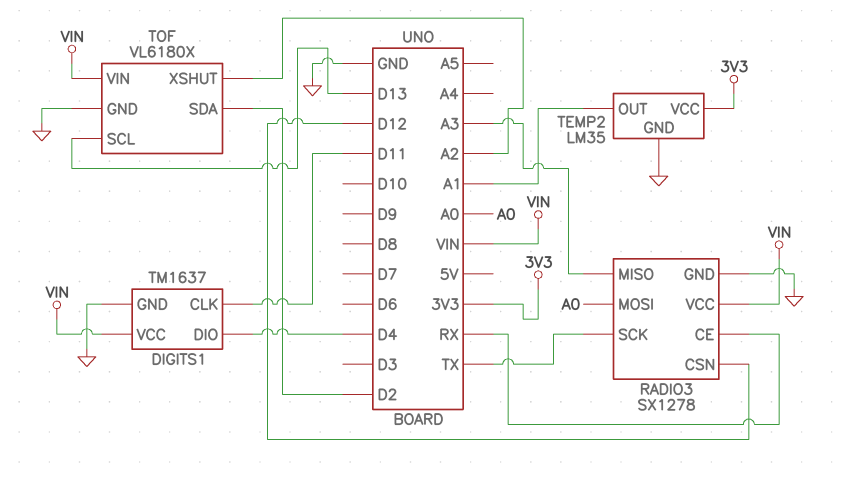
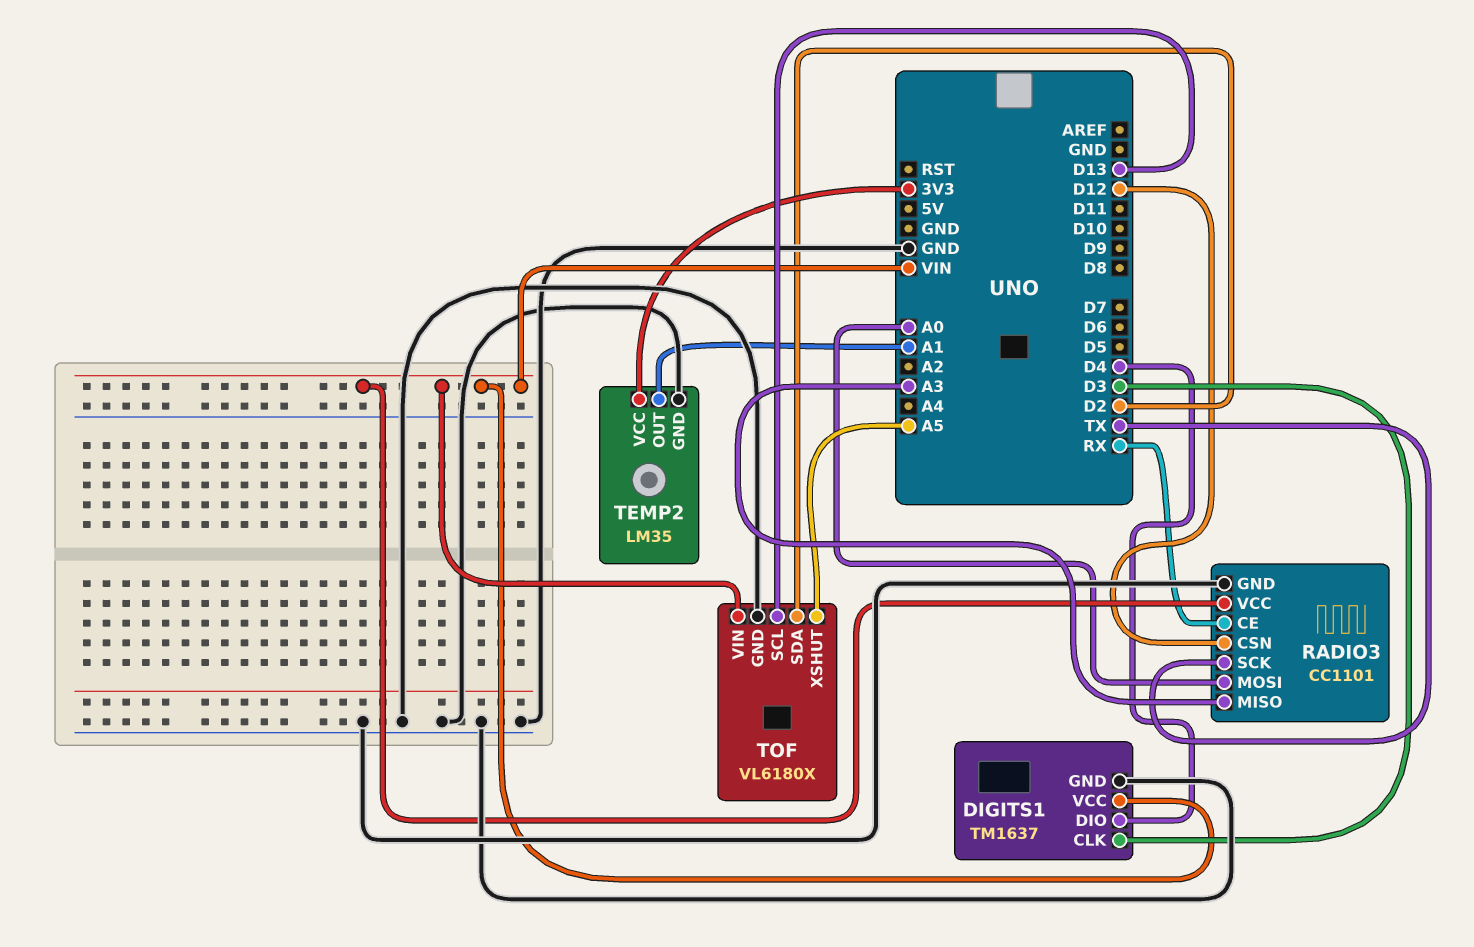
DIGITS1 pin CLK: D11 -> D3
RADIO3: SX1278 -> CC1101
TOF pin XSHUT: A2 -> A5

